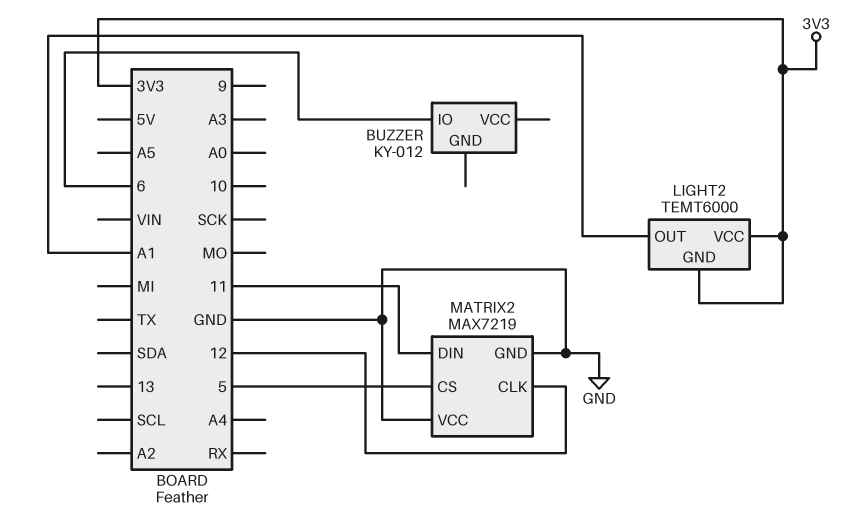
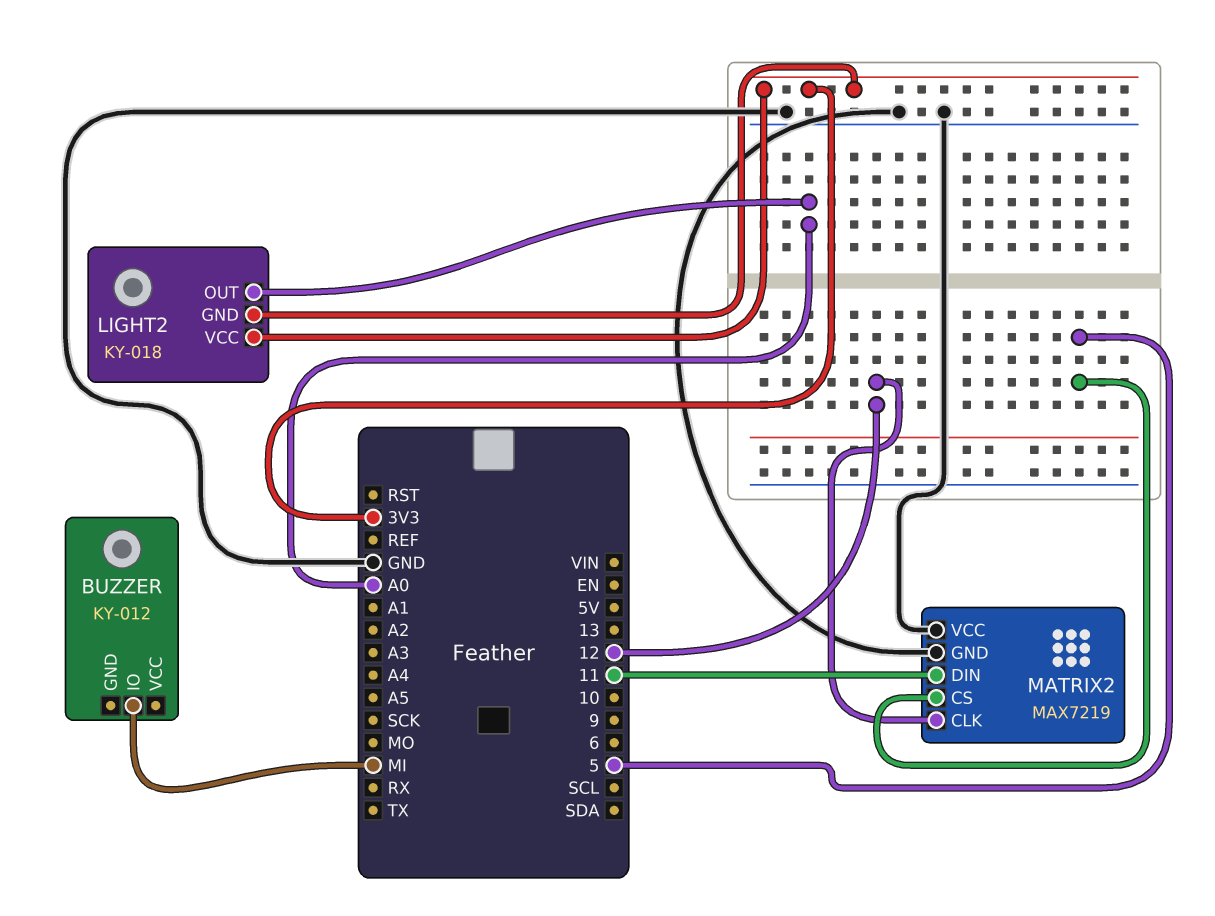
BUZZER pin IO: 6 -> MI
LIGHT2: TEMT6000 -> KY-018
LIGHT2 pin OUT: A1 -> A0

